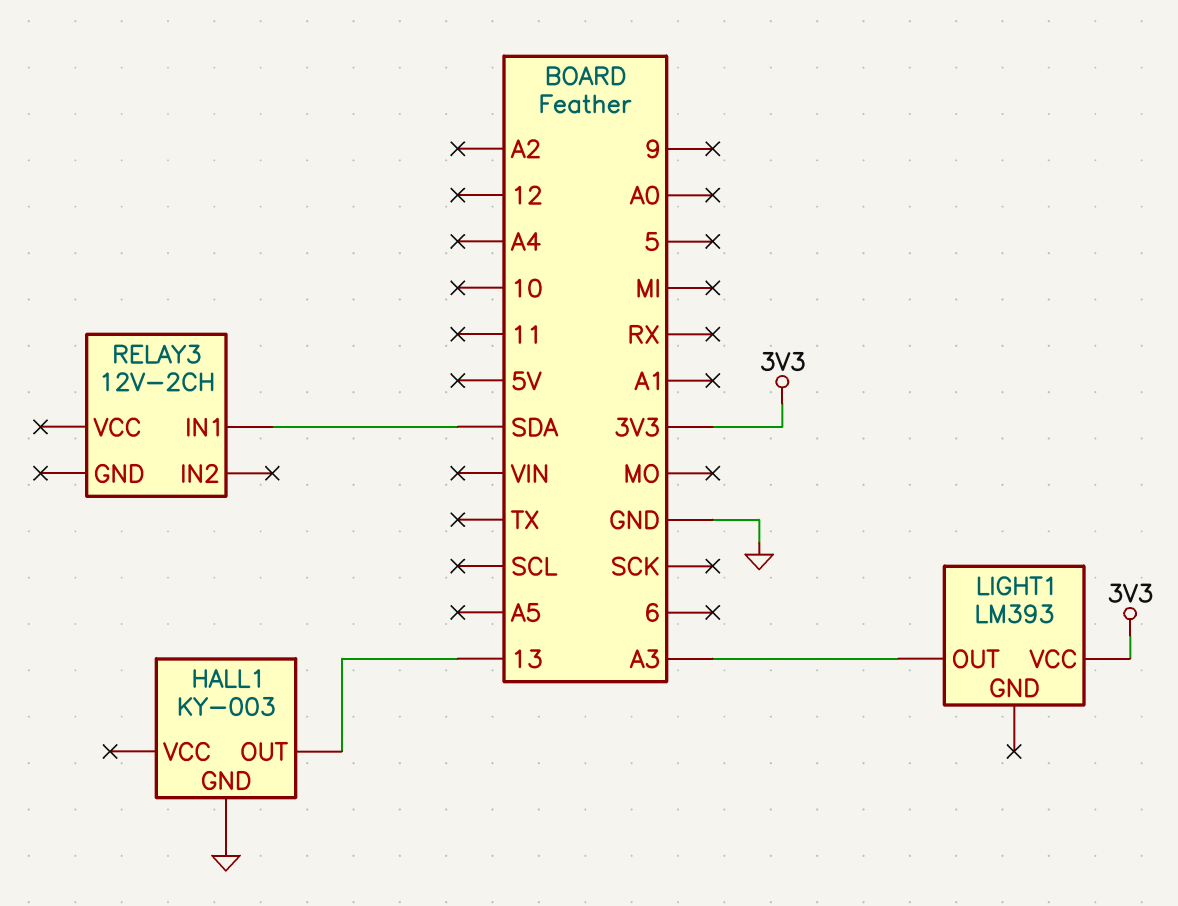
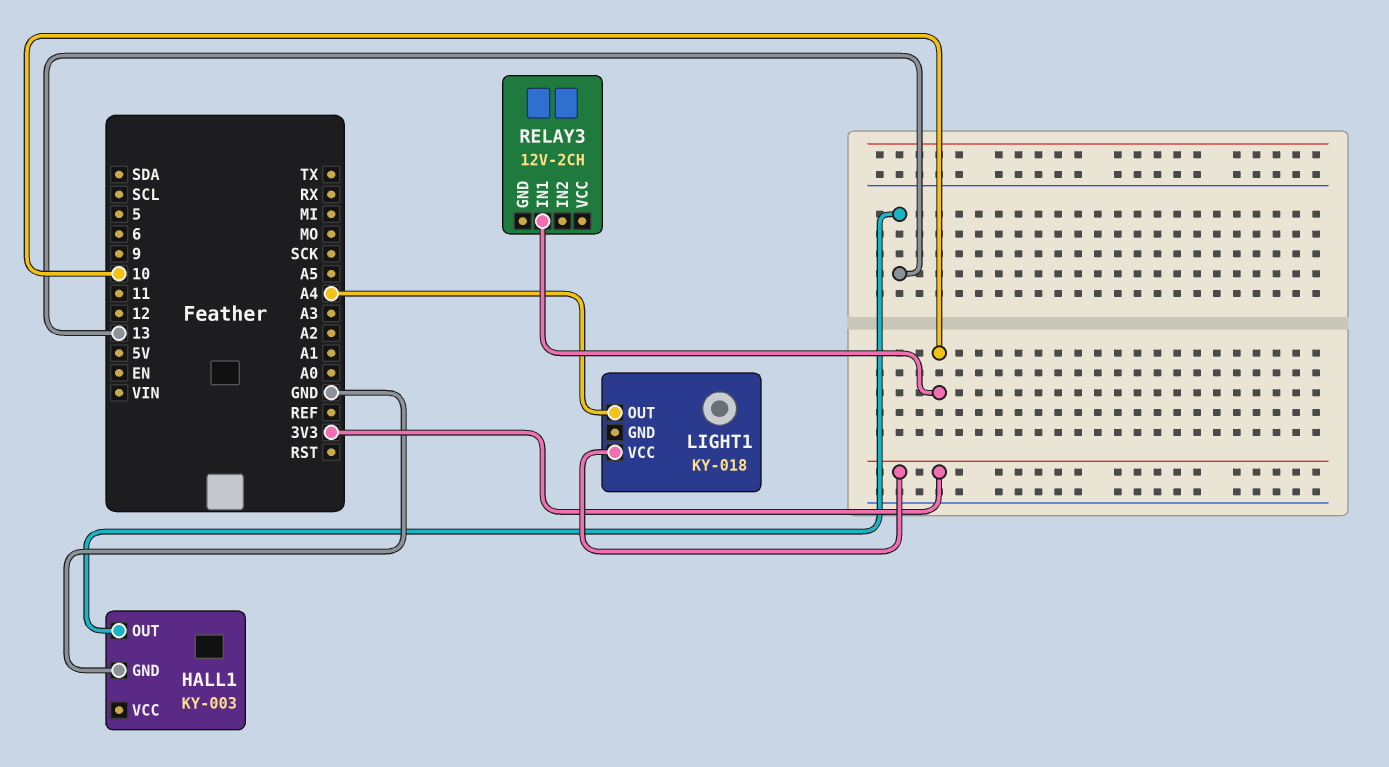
LIGHT1: LM393 -> KY-018
LIGHT1 pin OUT: A3 -> A4
RELAY3 pin IN1: SDA -> 10

